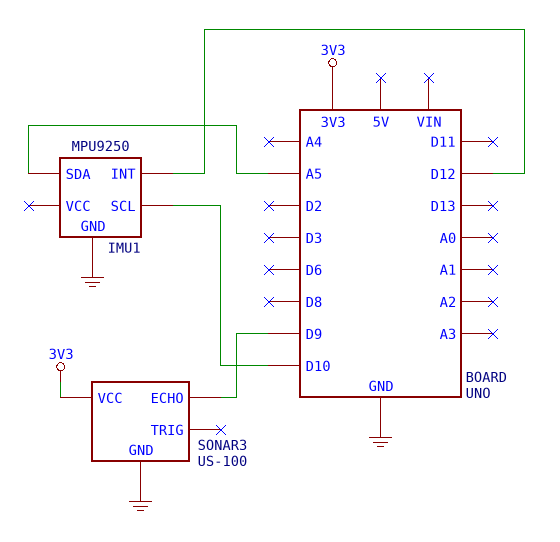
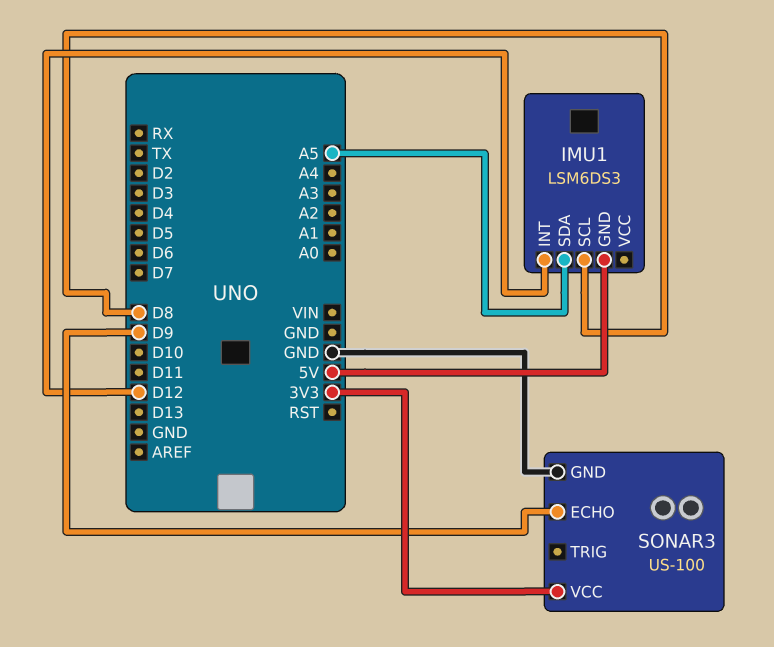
IMU1: MPU9250 -> LSM6DS3
IMU1 pin GND: GND -> 5V
IMU1 pin SCL: D10 -> D8

